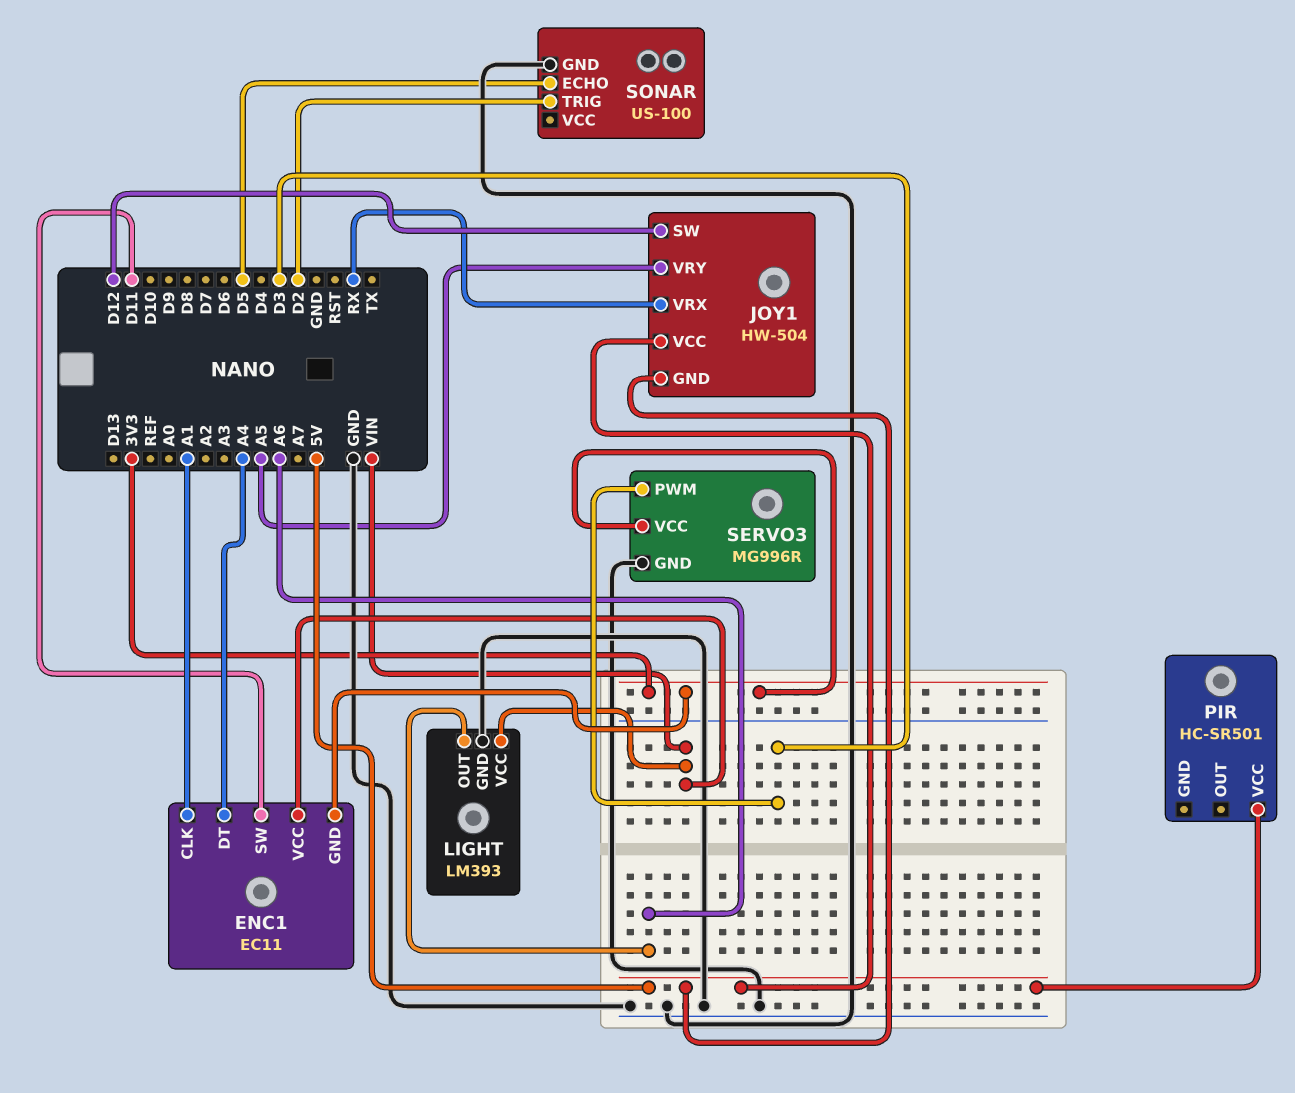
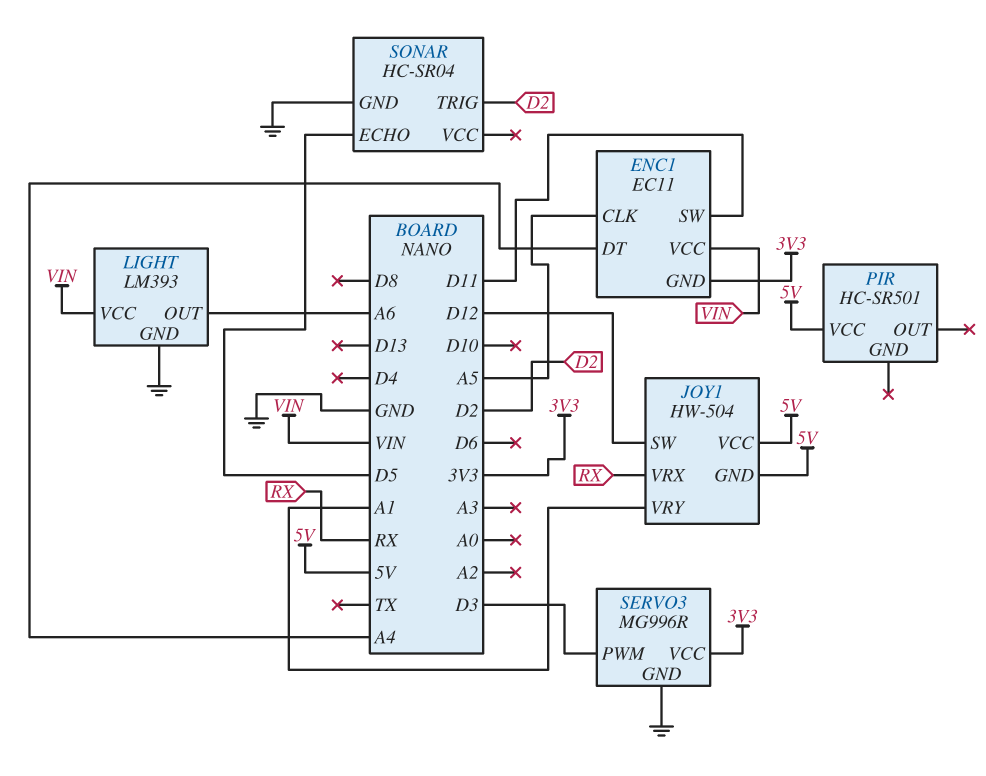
ENC1 pin CLK: A1 -> A5
JOY1 pin VRY: A5 -> A1
SONAR: US-100 -> HC-SR04

